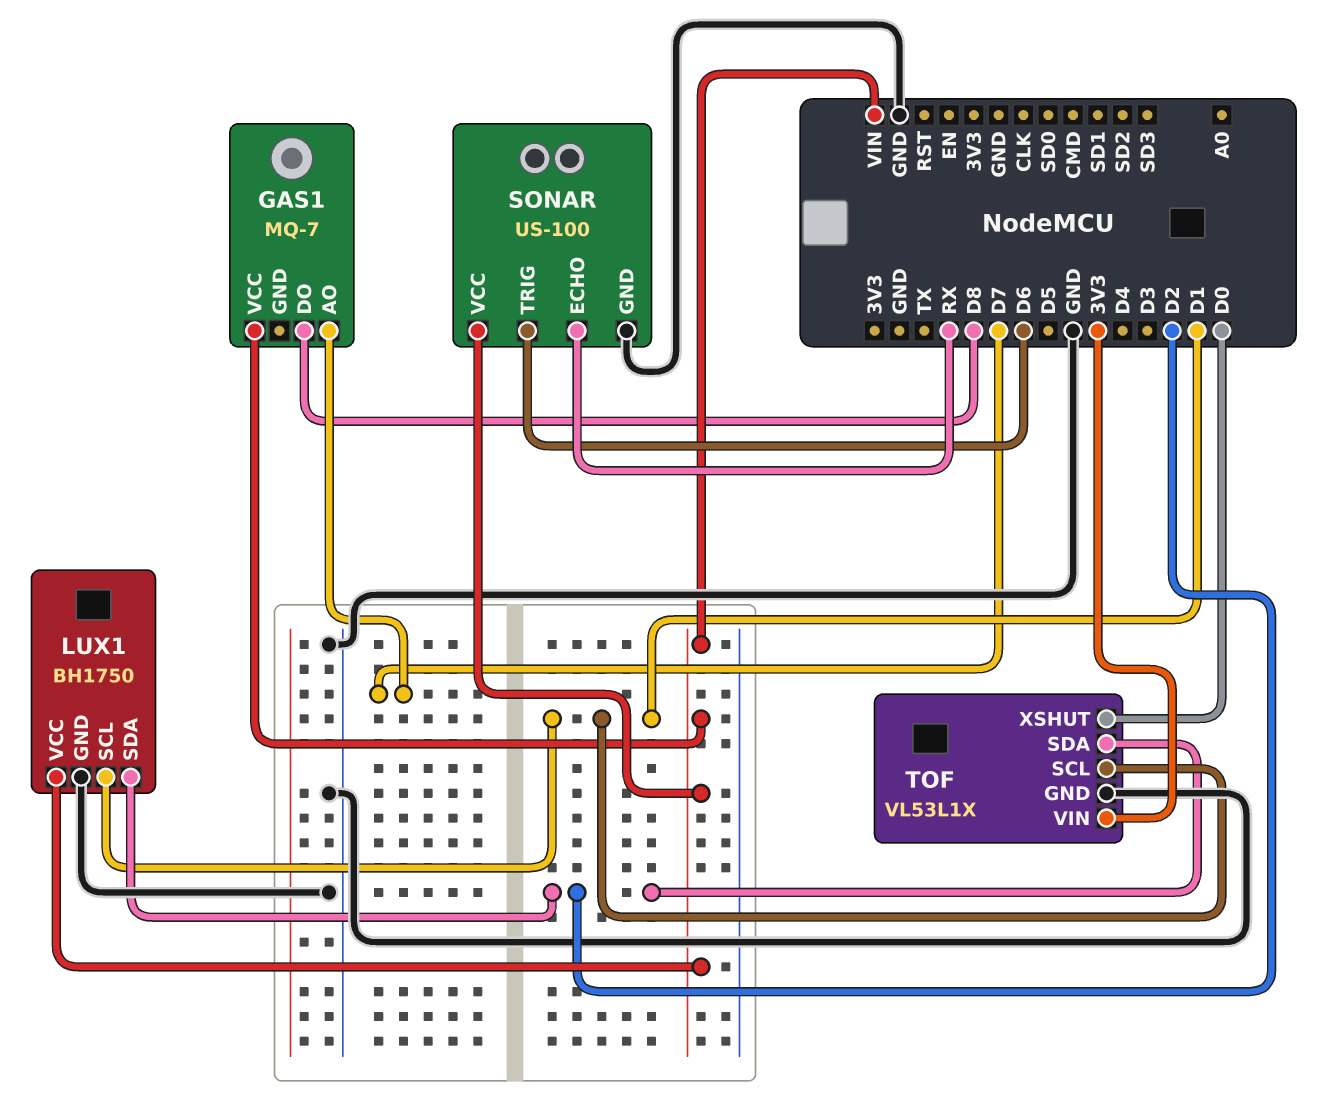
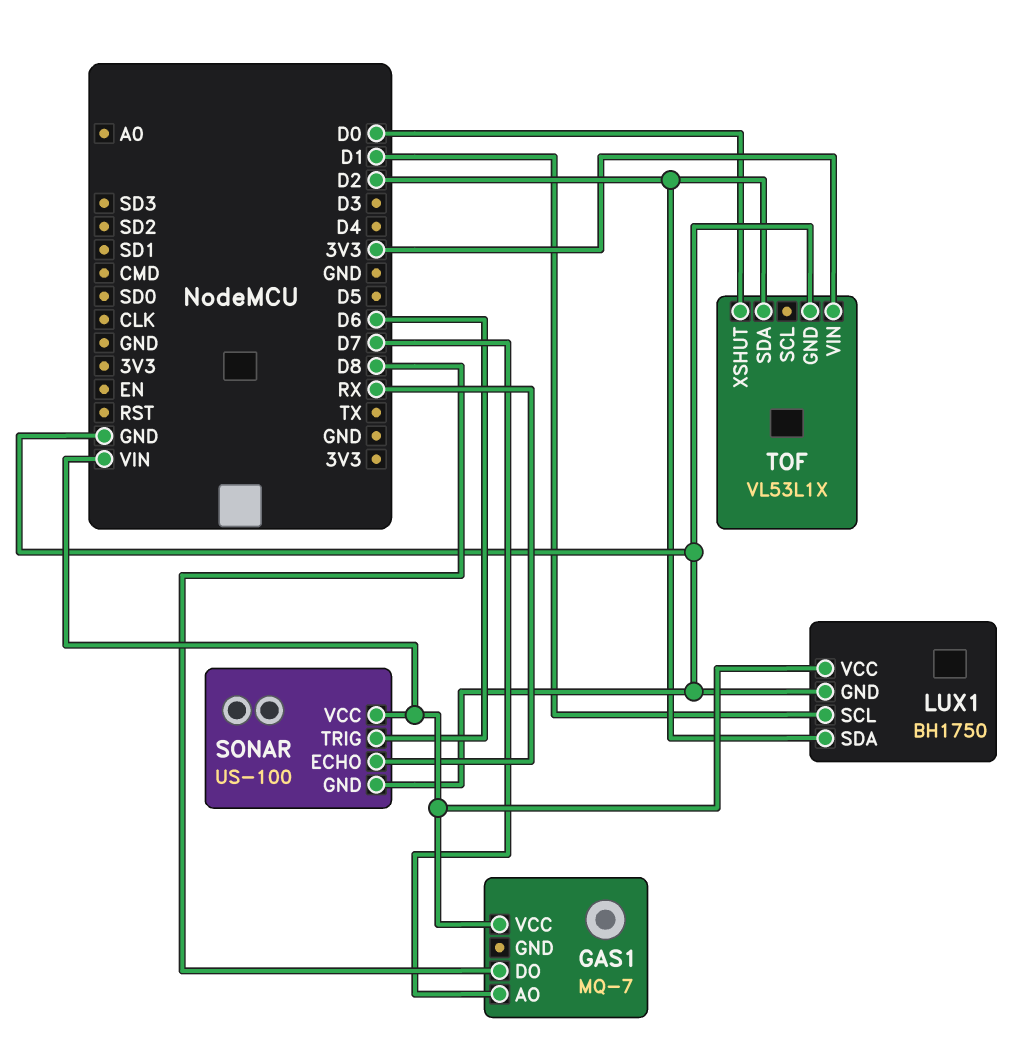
TOF pin SCL: D1 -> none

